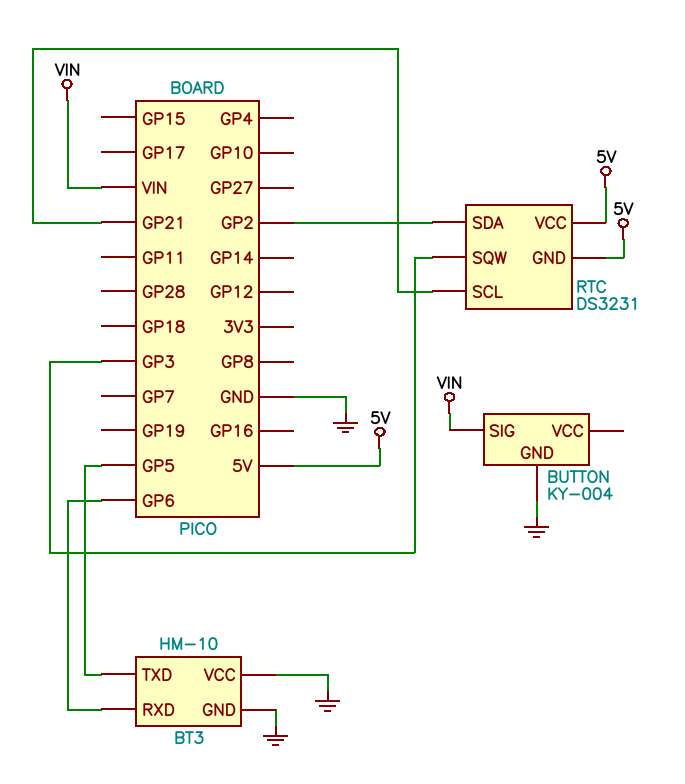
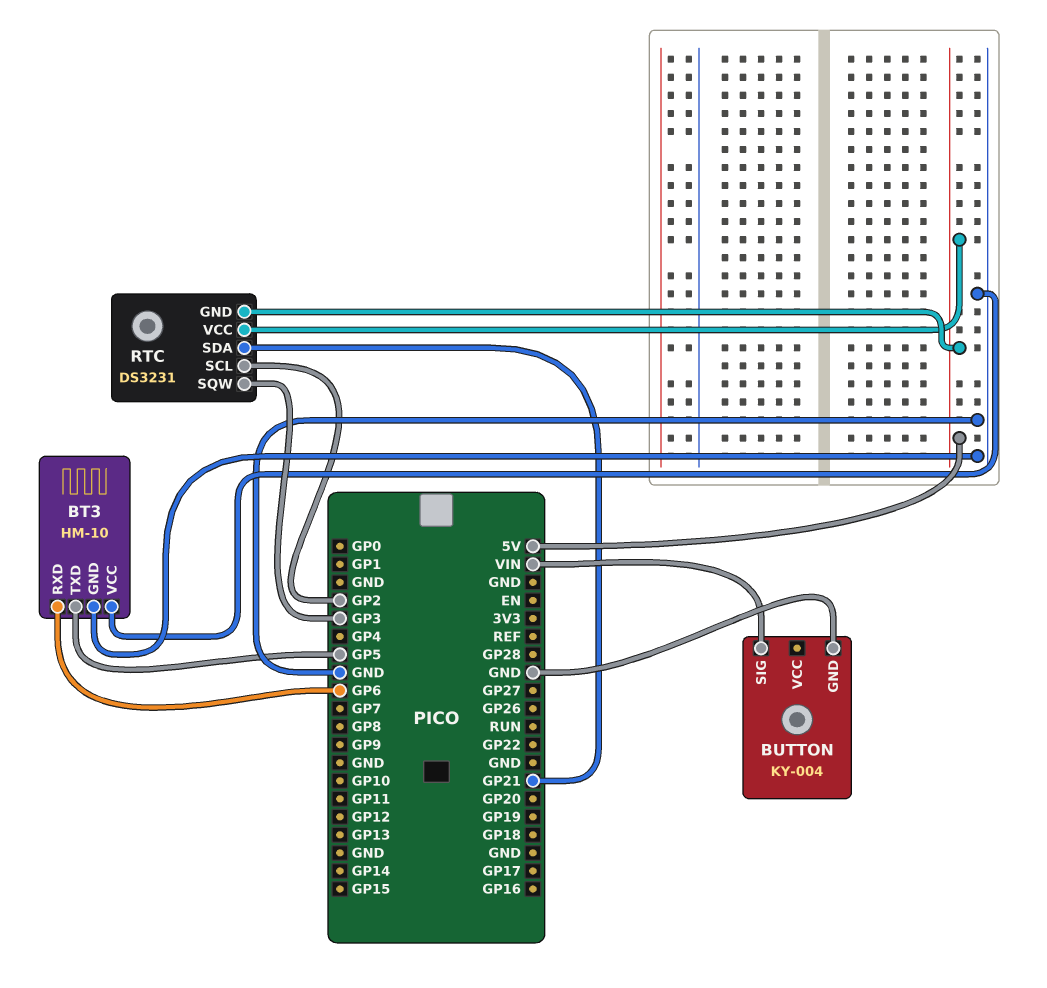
RTC pin SCL: GP21 -> GP2
RTC pin SDA: GP2 -> GP21

